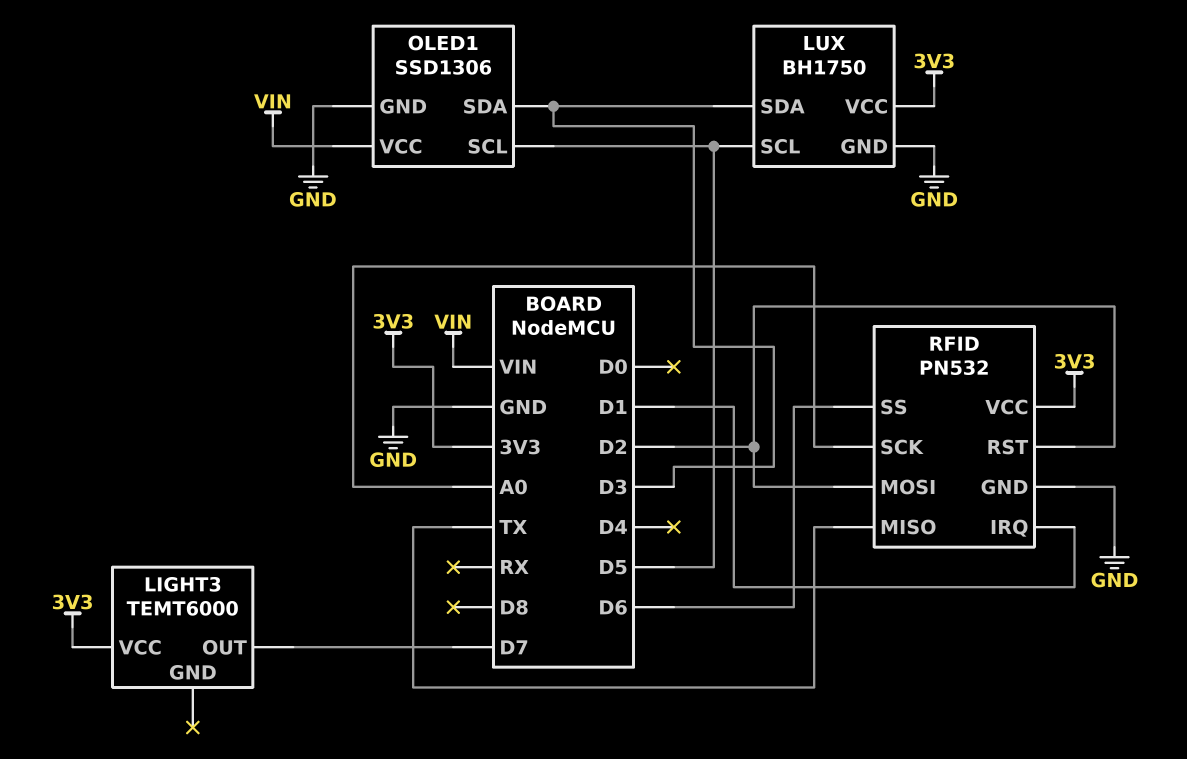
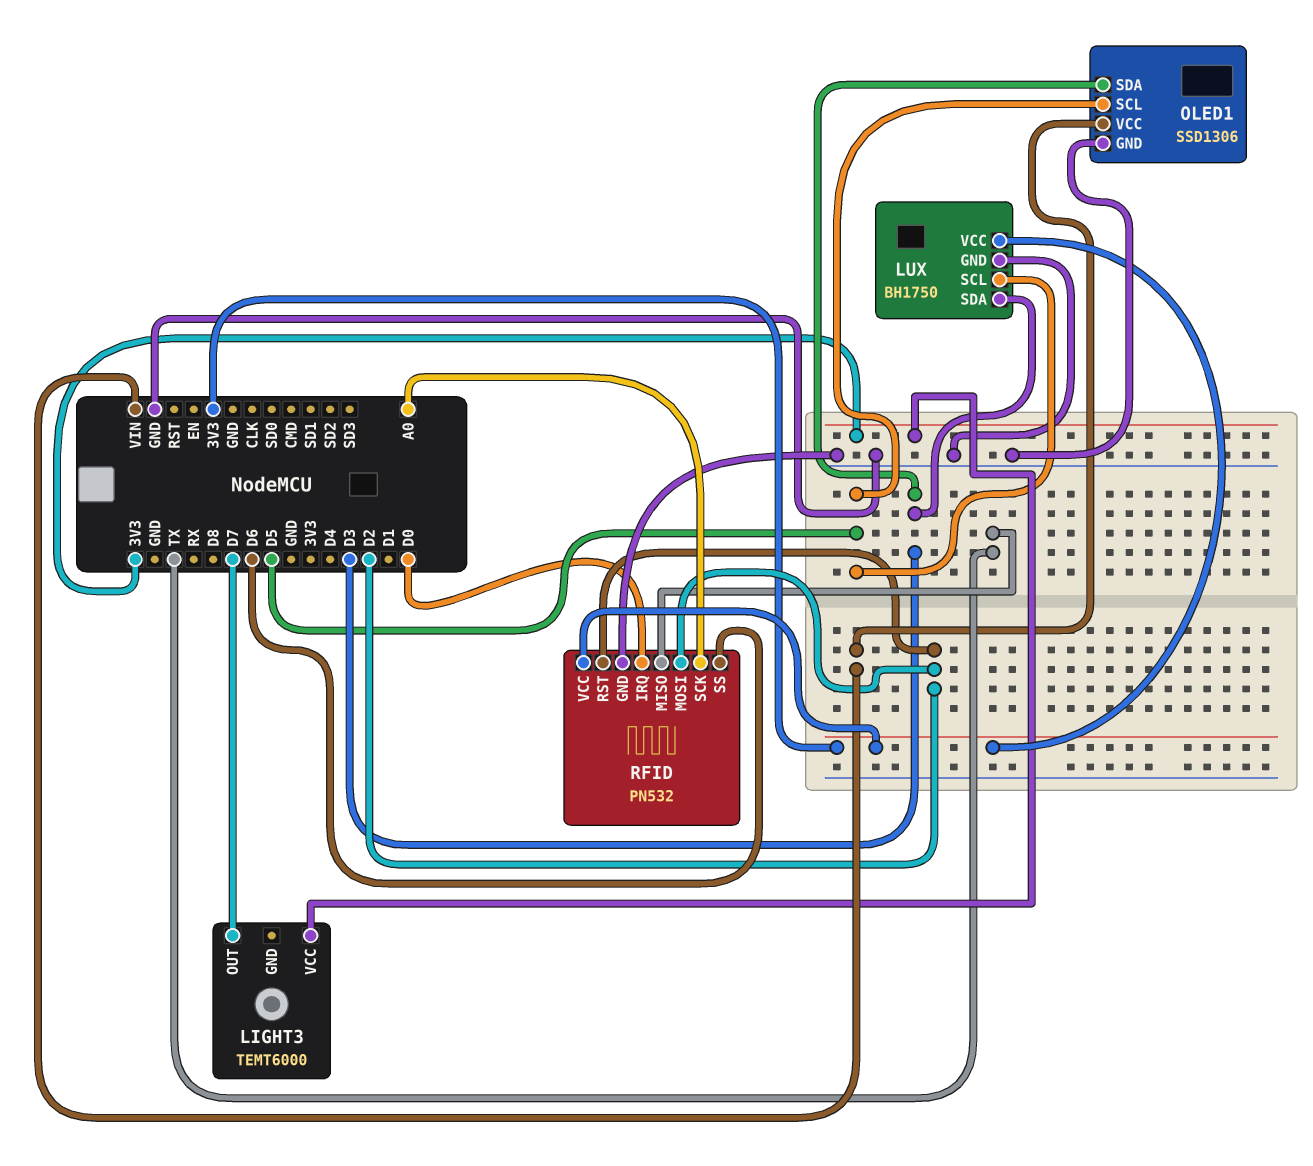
RFID pin IRQ: D1 -> D0

